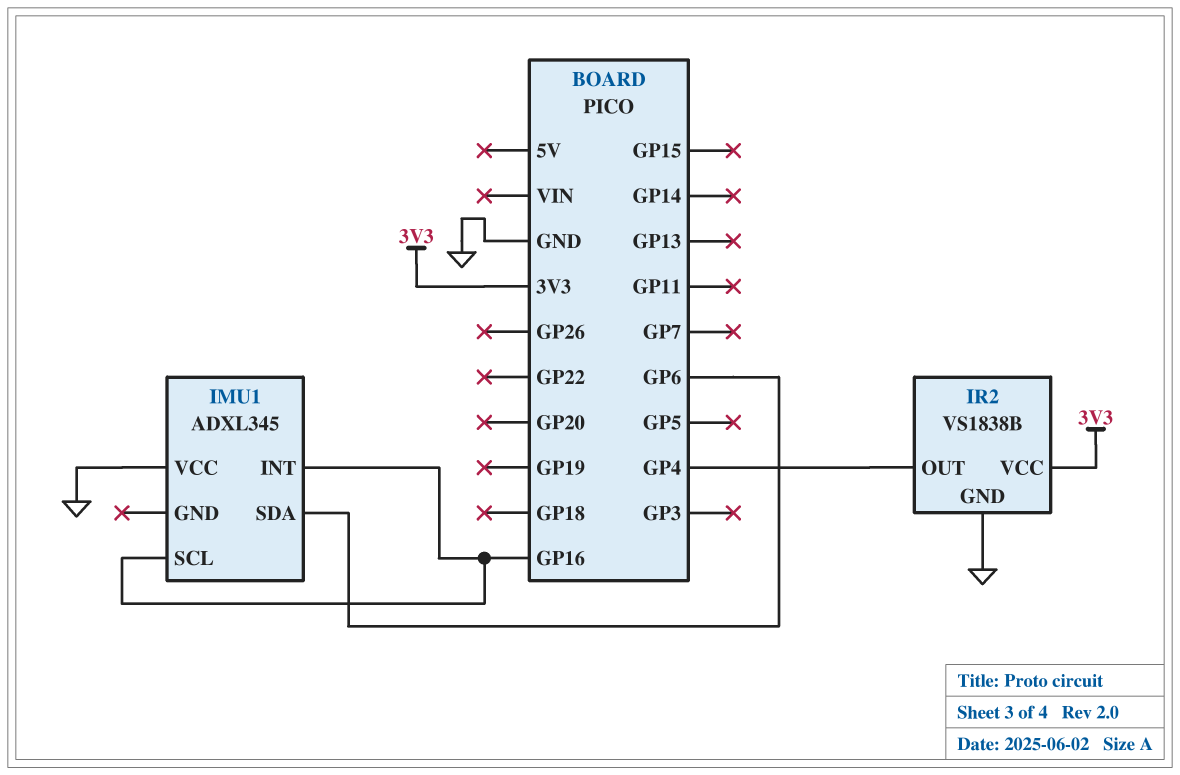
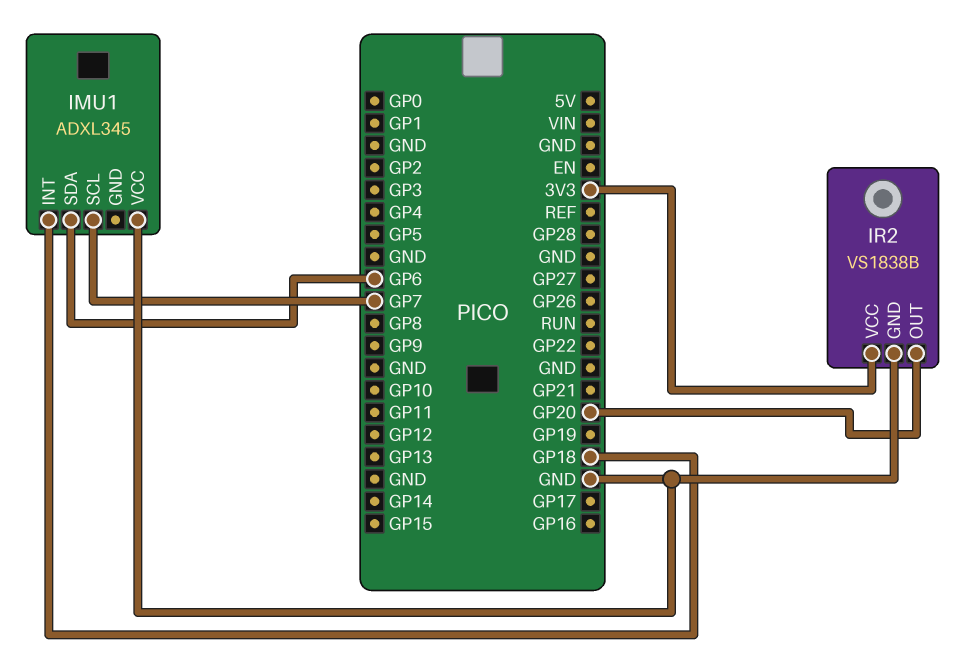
IMU1 pin INT: GP16 -> GP18
IMU1 pin SCL: GP16 -> GP7
IR2 pin OUT: GP4 -> GP20

